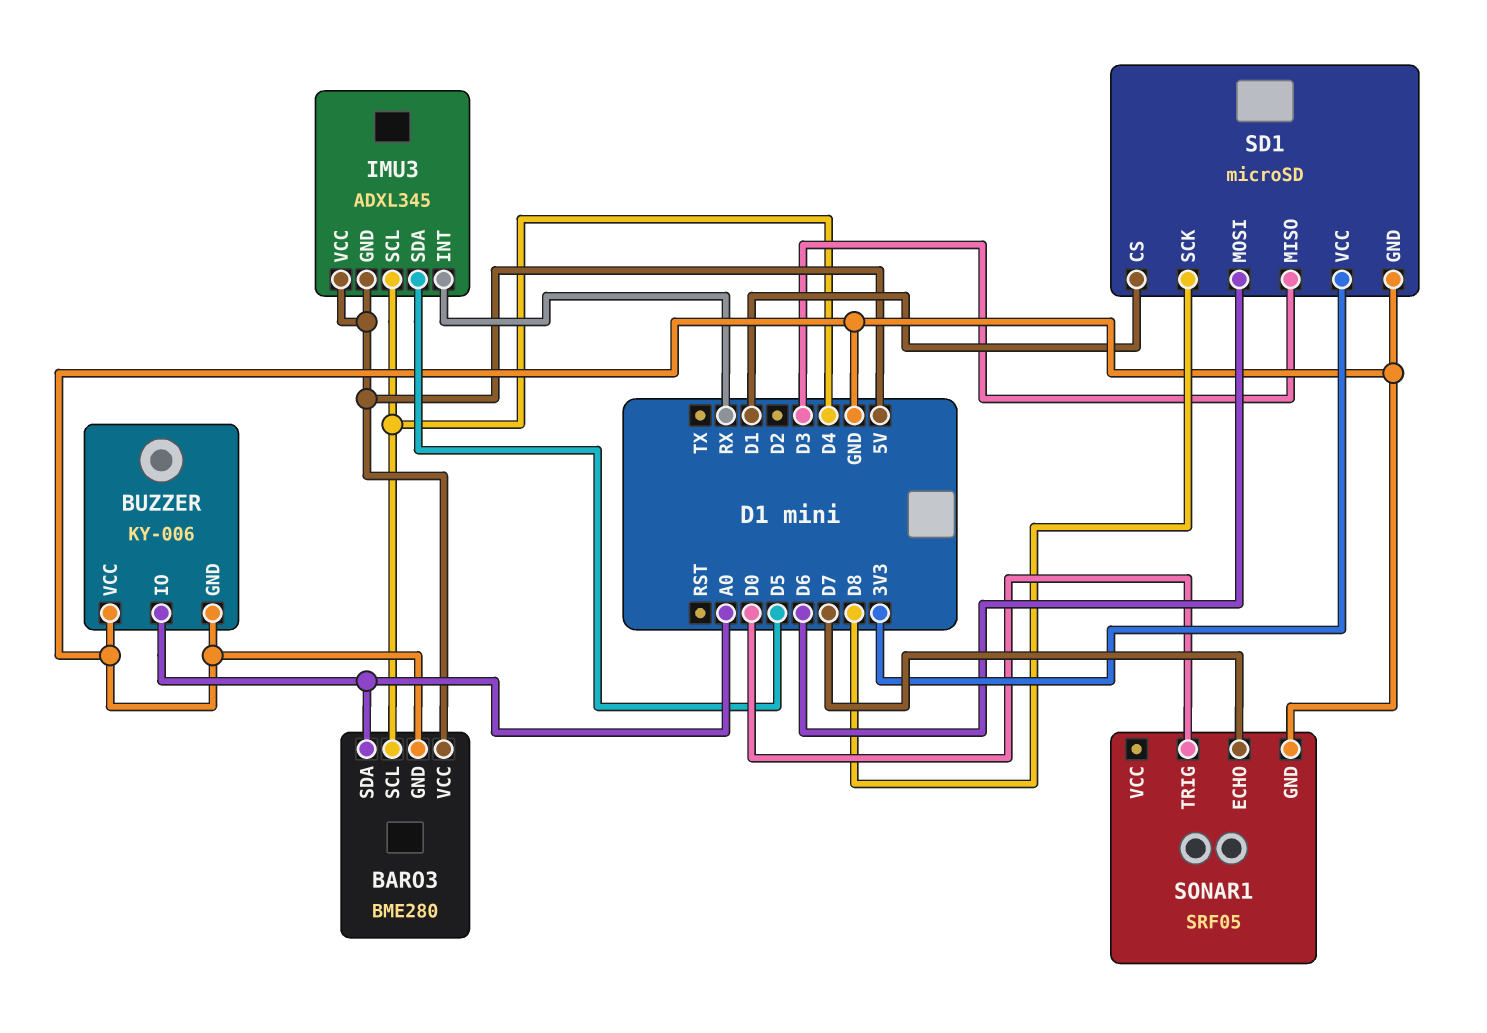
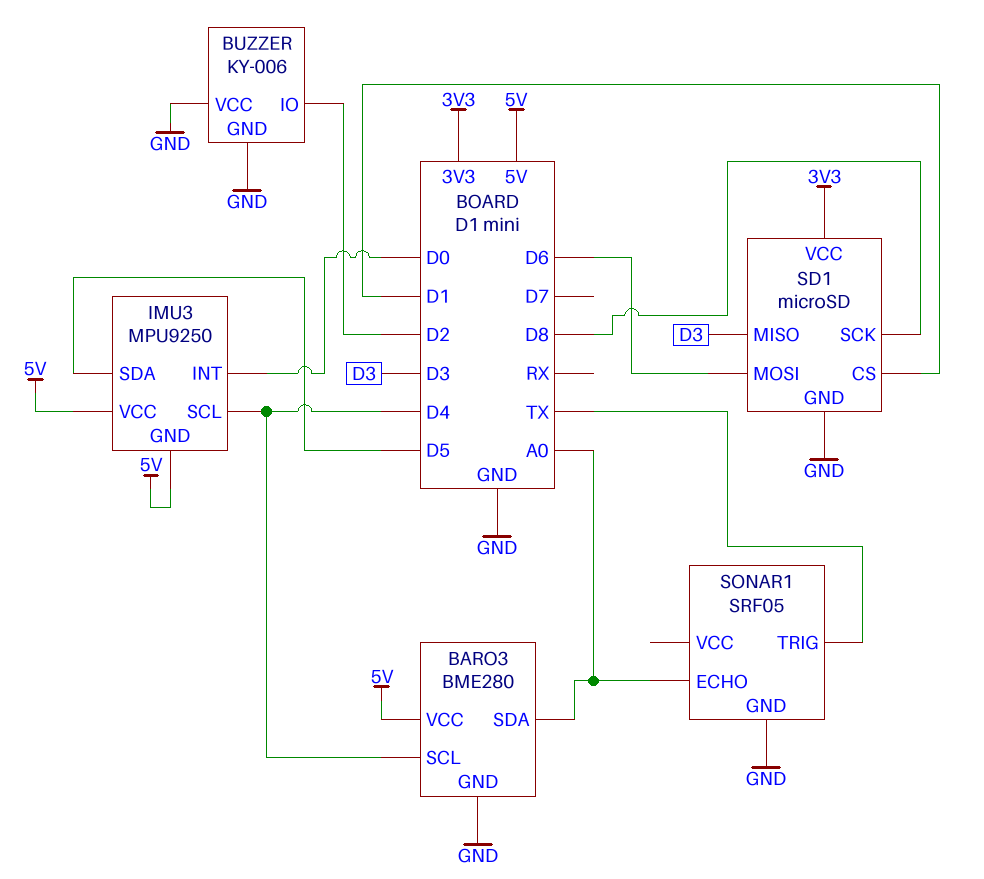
BUZZER pin IO: A0 -> D2
IMU3: ADXL345 -> MPU9250
IMU3 pin INT: RX -> D0
SONAR1 pin ECHO: D7 -> A0
SONAR1 pin TRIG: D0 -> TX

